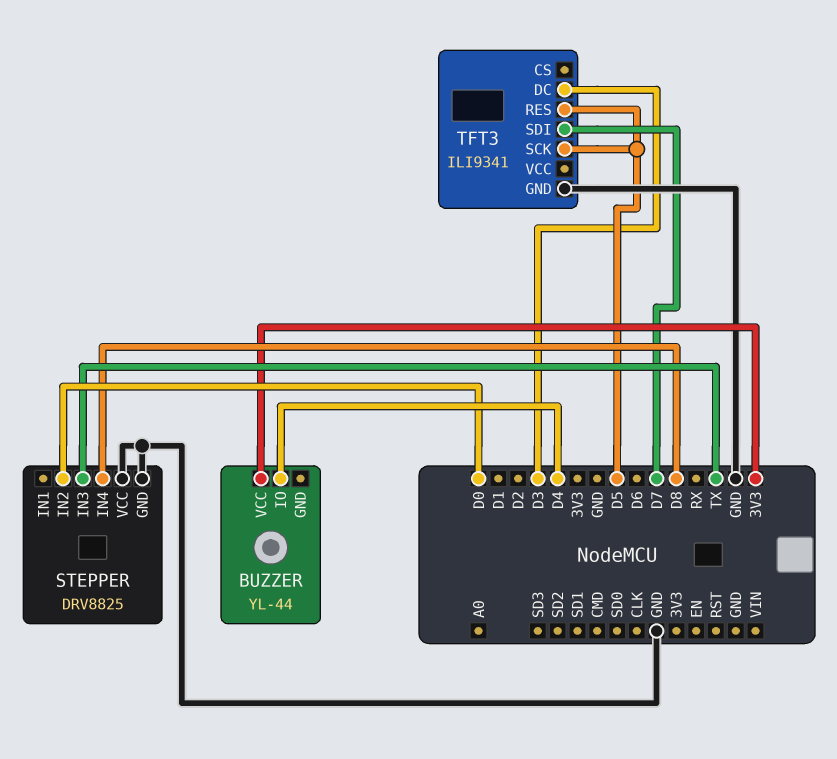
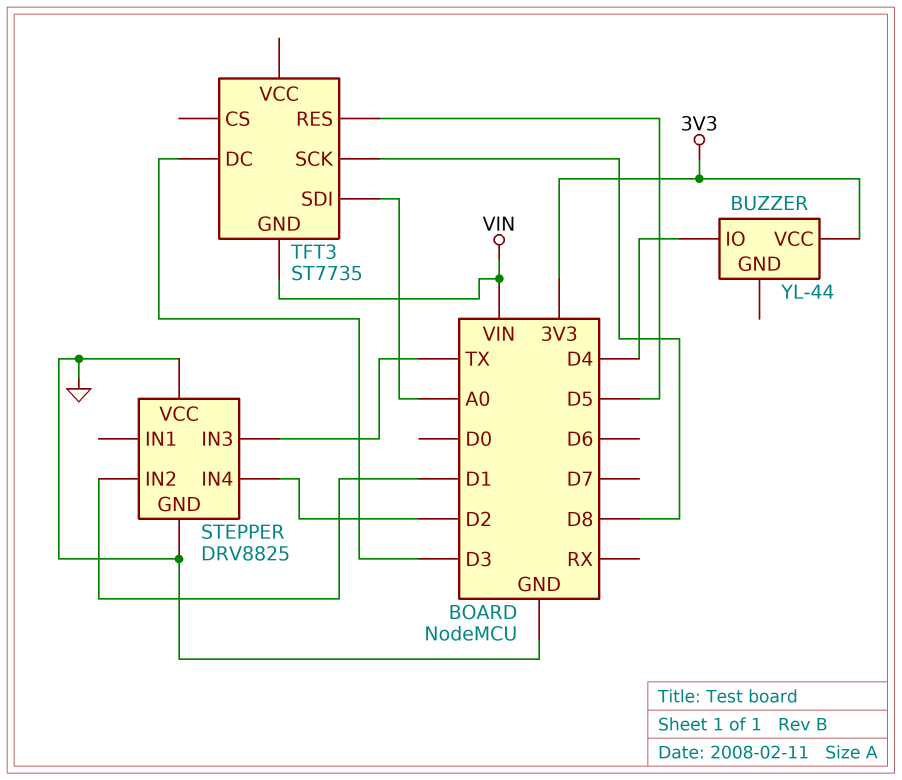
STEPPER pin IN2: D0 -> D1
STEPPER pin IN4: D8 -> D2
TFT3: ILI9341 -> ST7735
TFT3 pin GND: GND -> VIN
TFT3 pin SCK: D5 -> D8
TFT3 pin SDI: D7 -> A0

